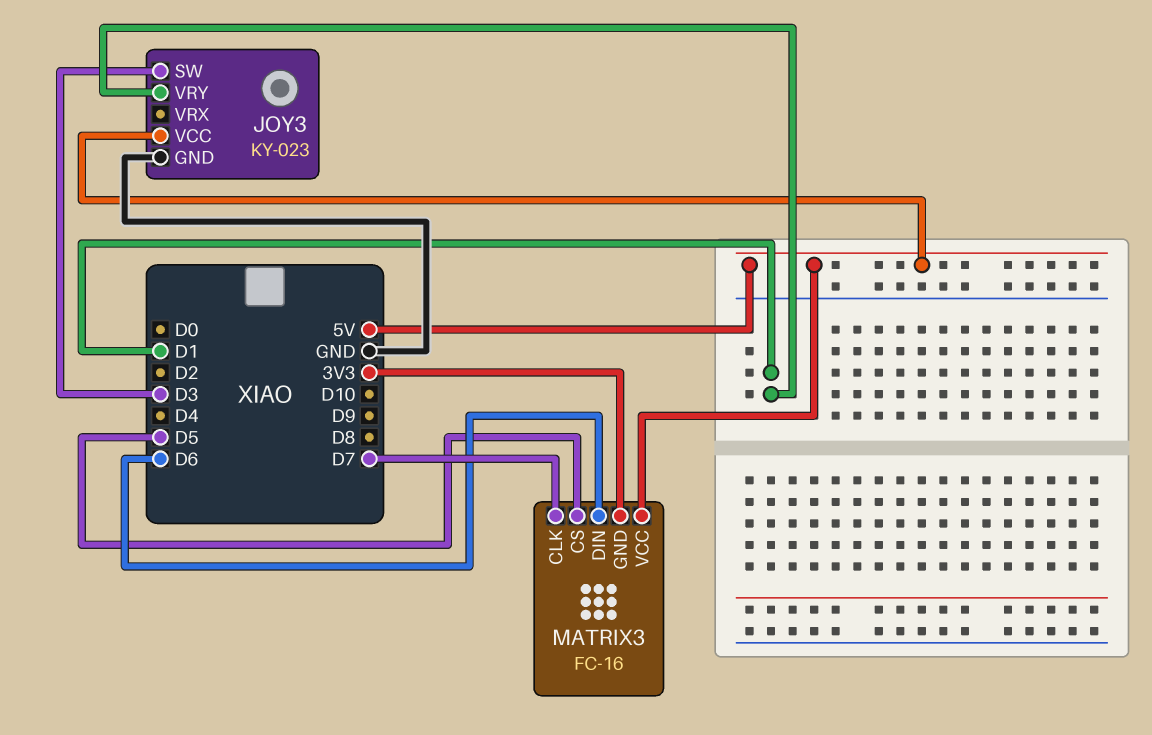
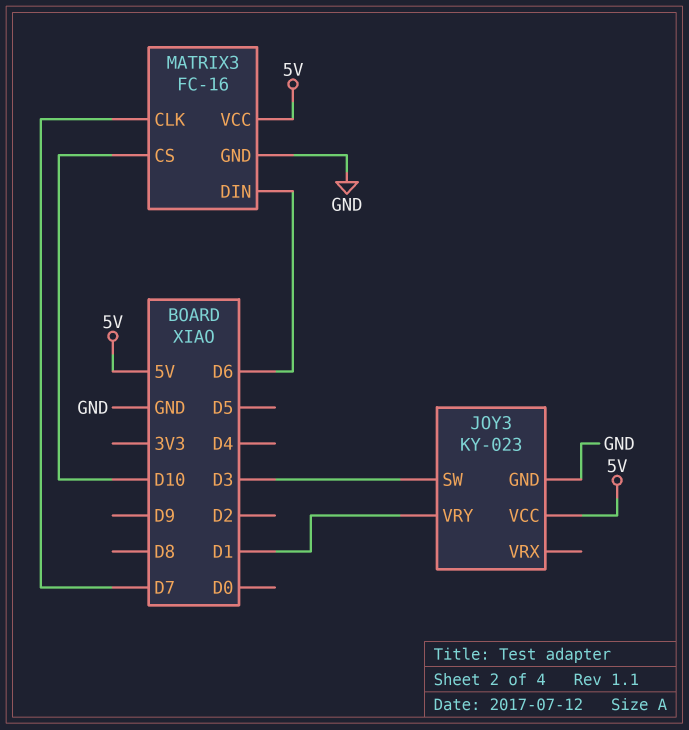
MATRIX3 pin CS: D5 -> D10
MATRIX3 pin GND: 3V3 -> GND

